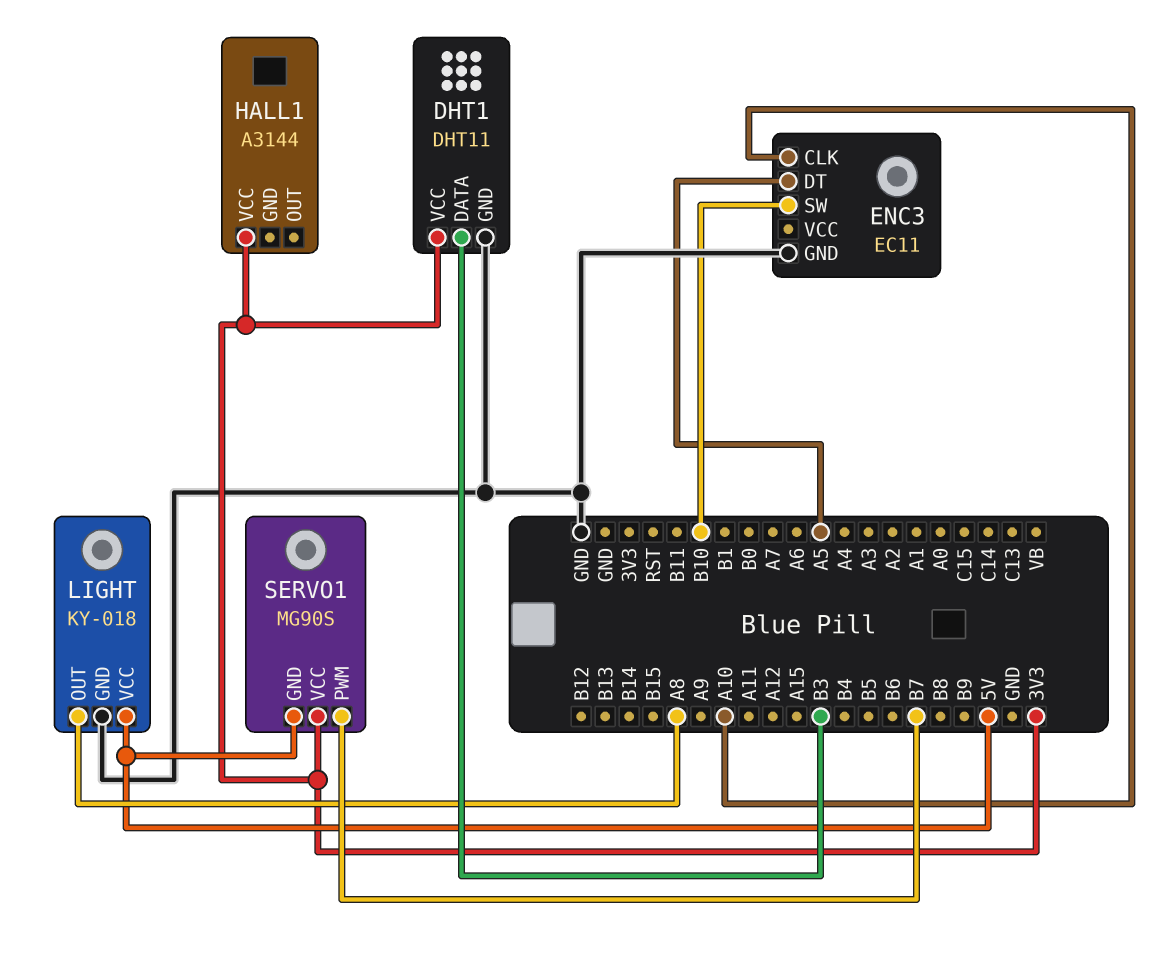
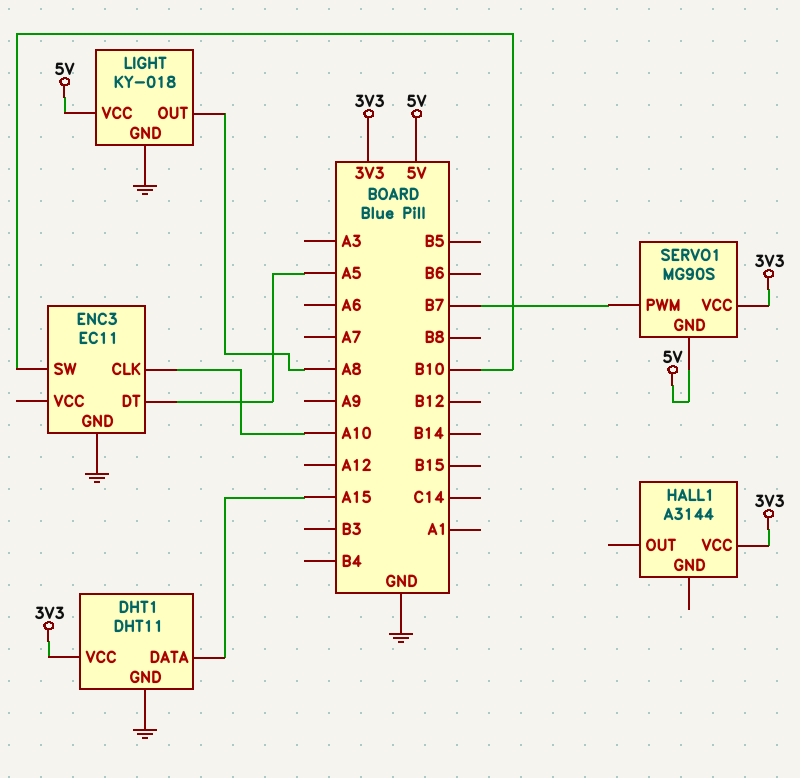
DHT1 pin DATA: B3 -> A15

